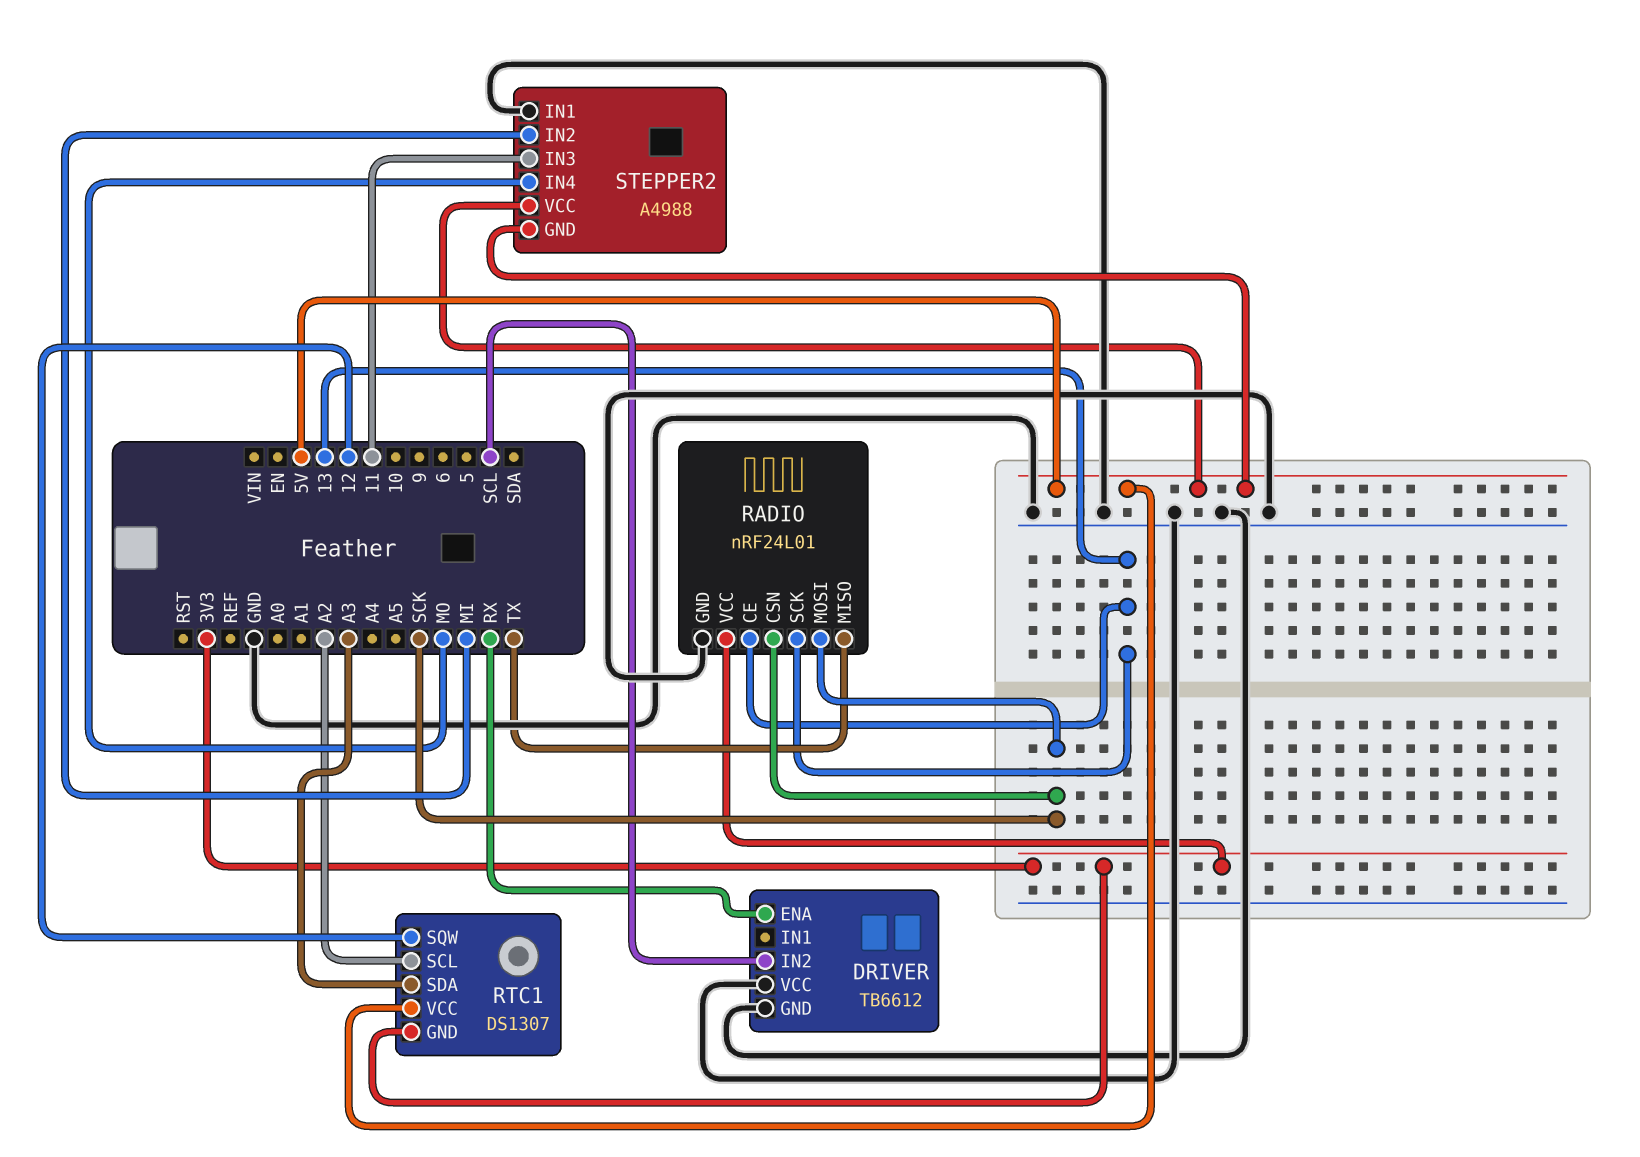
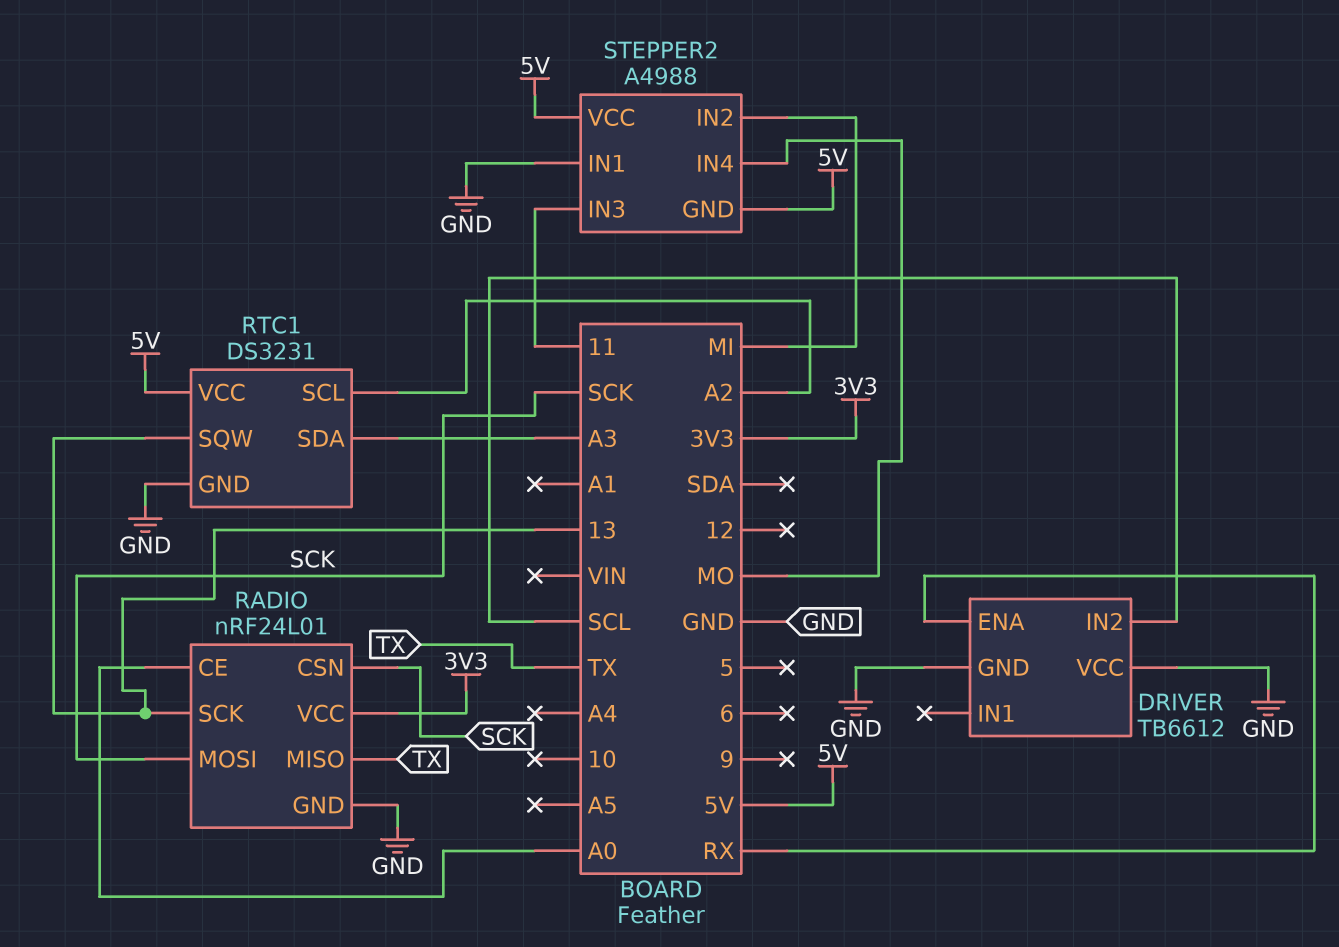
RADIO pin CE: 13 -> A0
RTC1: DS1307 -> DS3231
RTC1 pin GND: 3V3 -> GND
RTC1 pin SQW: 12 -> 13

